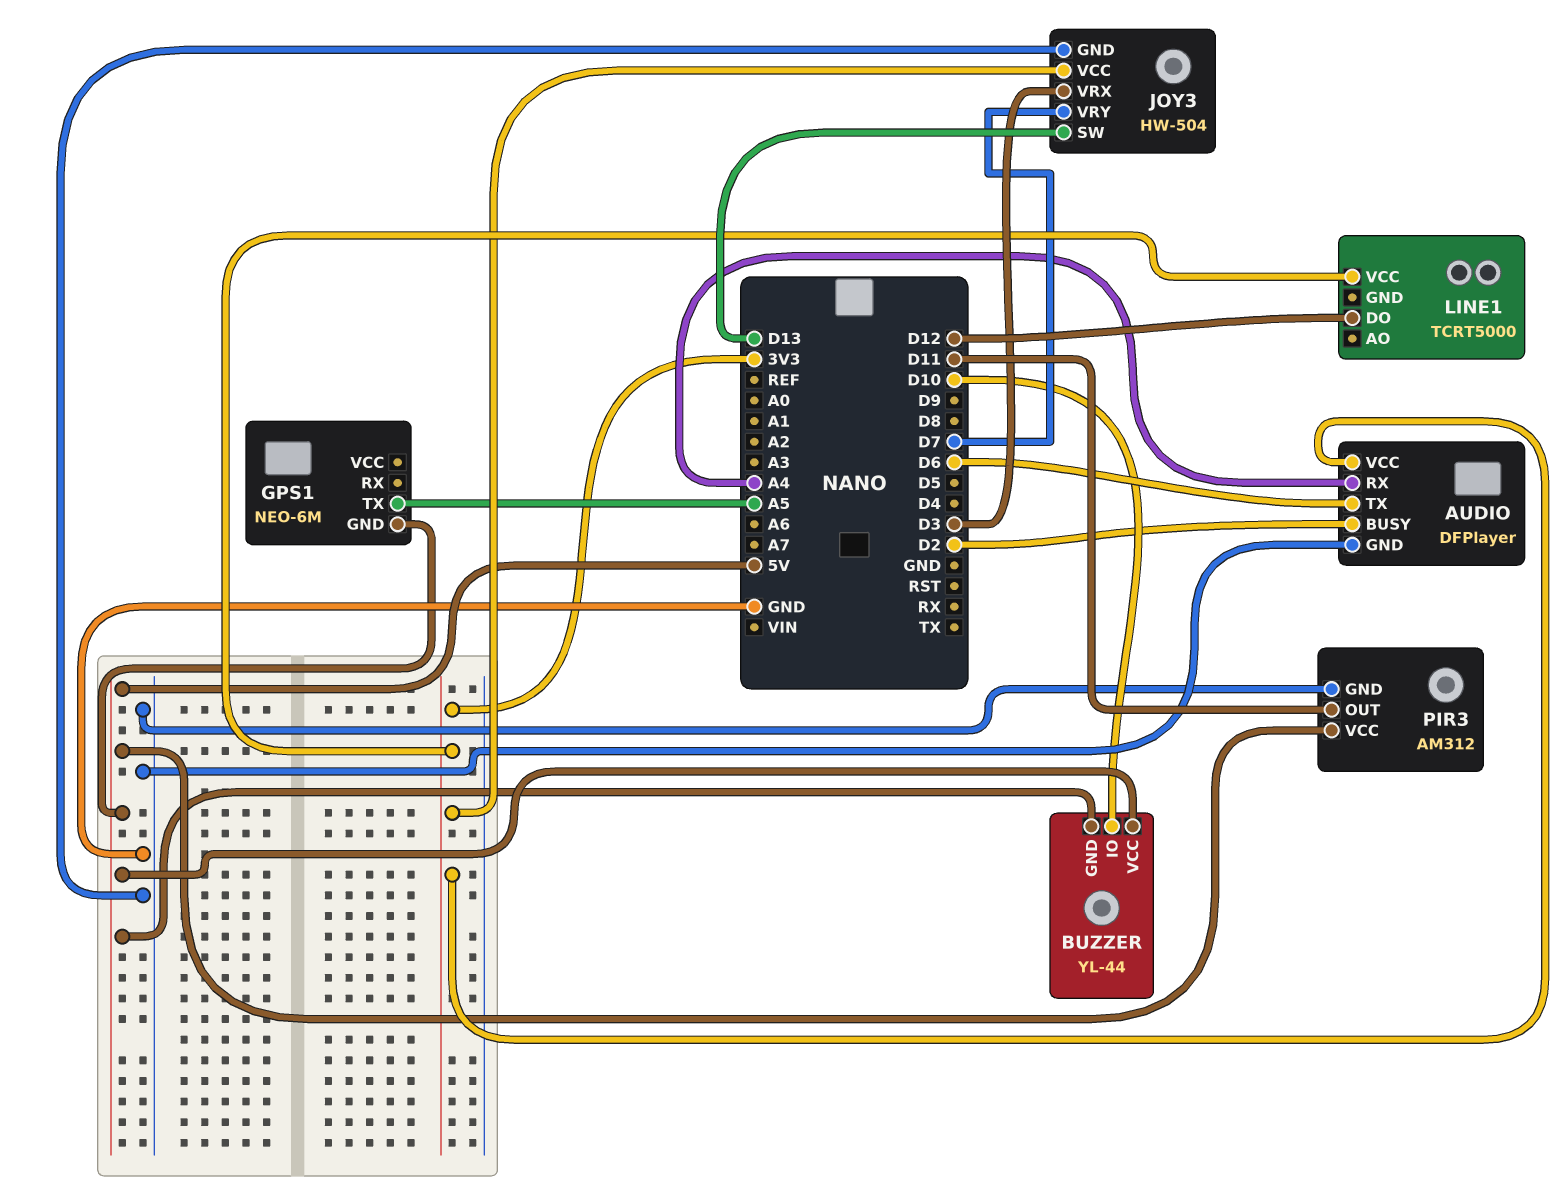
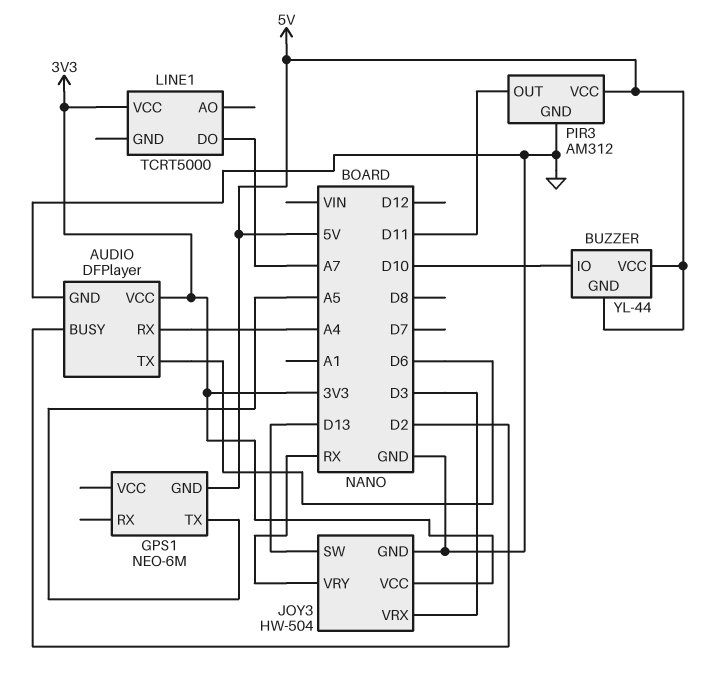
JOY3 pin VRY: D7 -> RX
LINE1 pin DO: D12 -> A7

